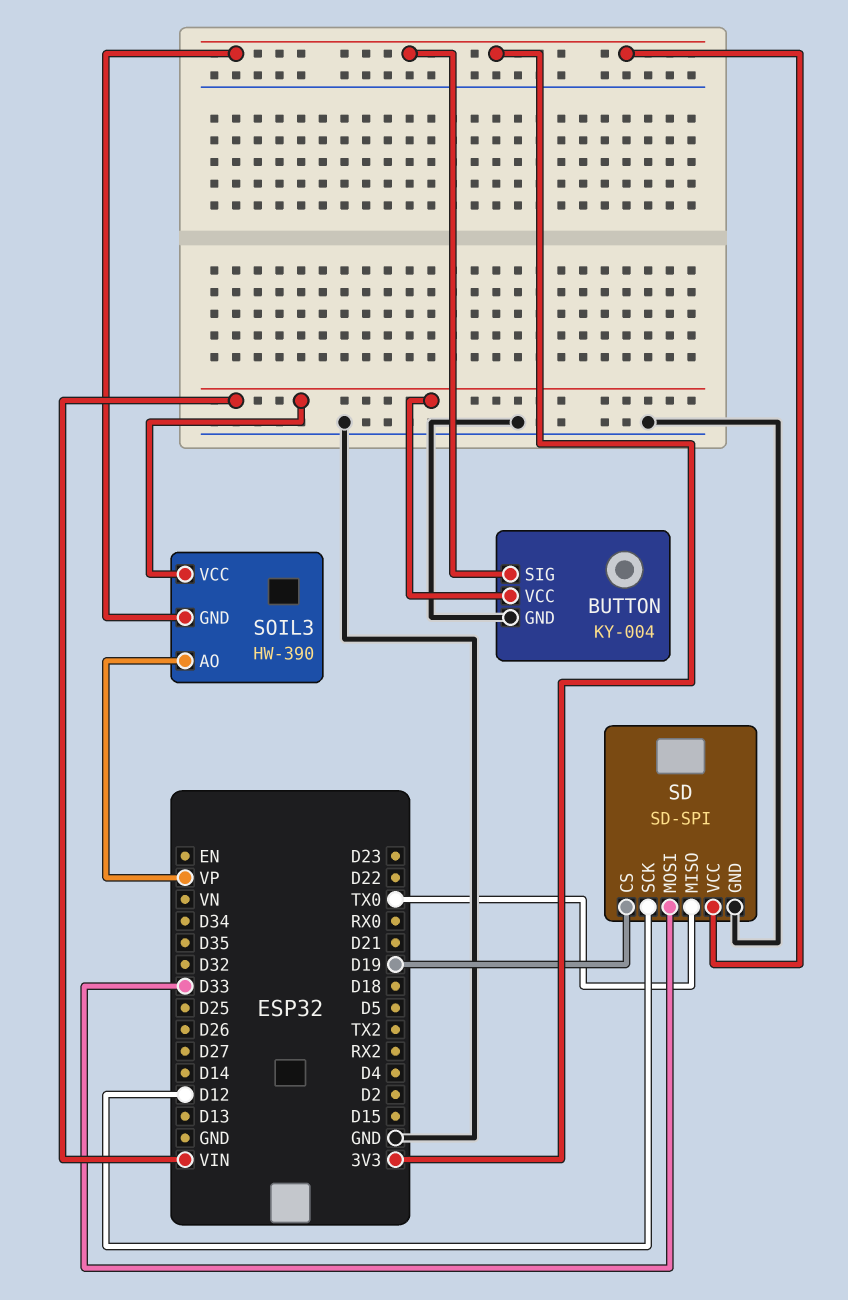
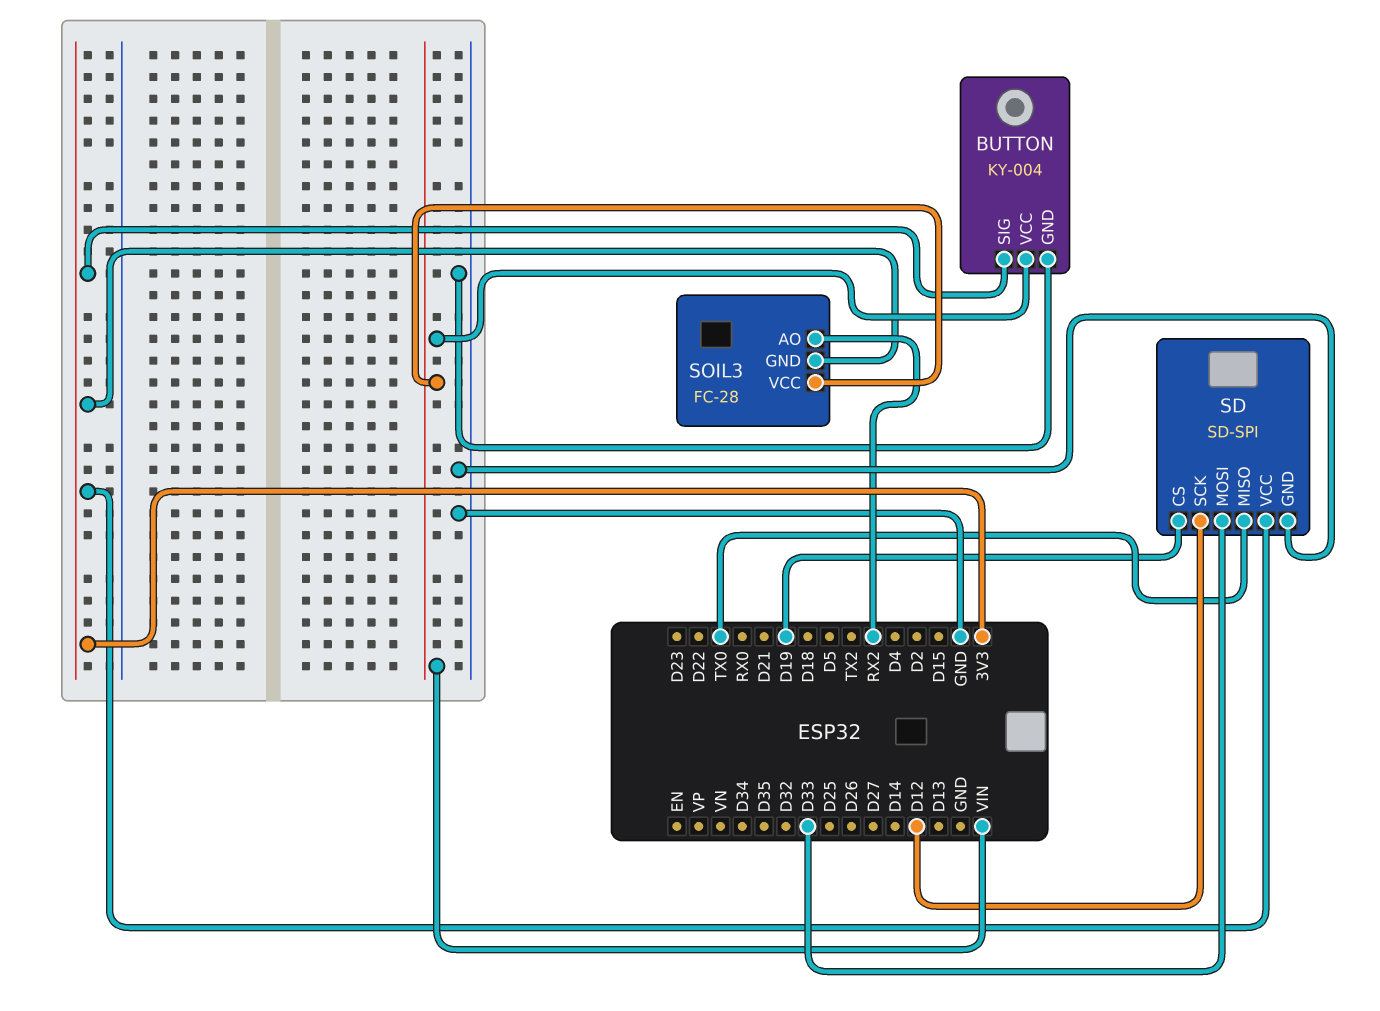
SOIL3: HW-390 -> FC-28
SOIL3 pin AO: VP -> RX2

